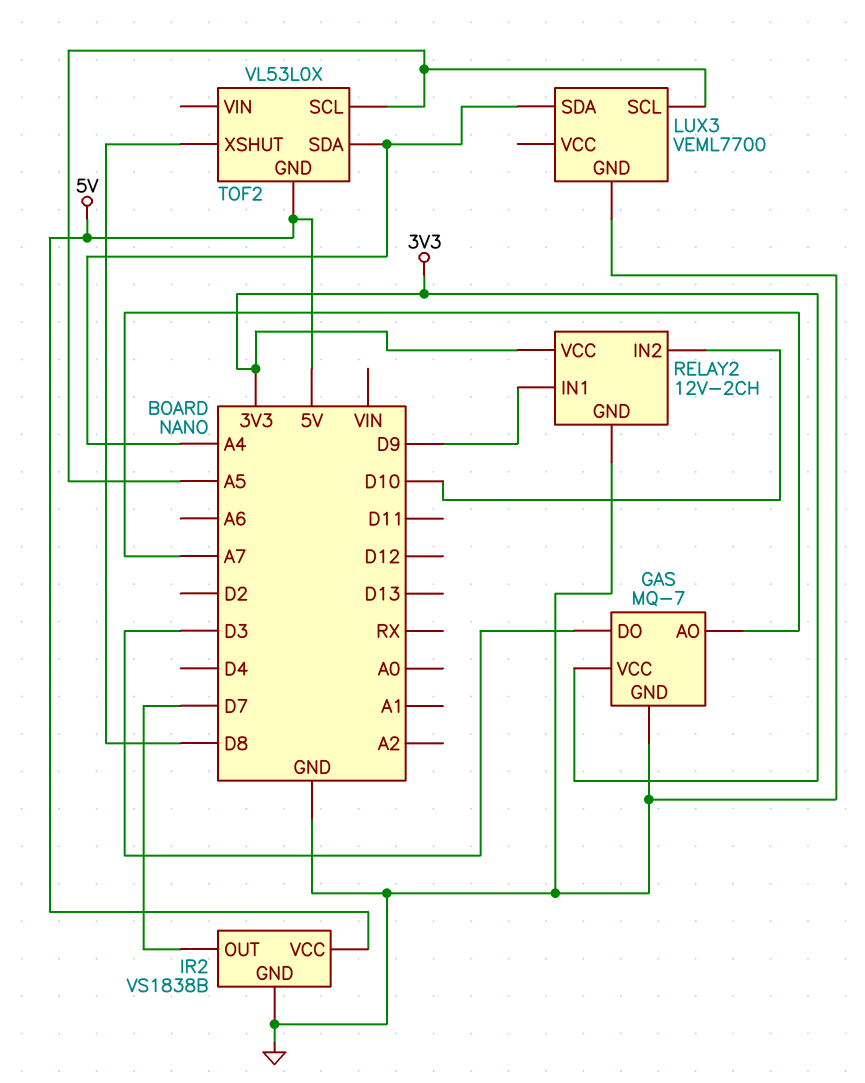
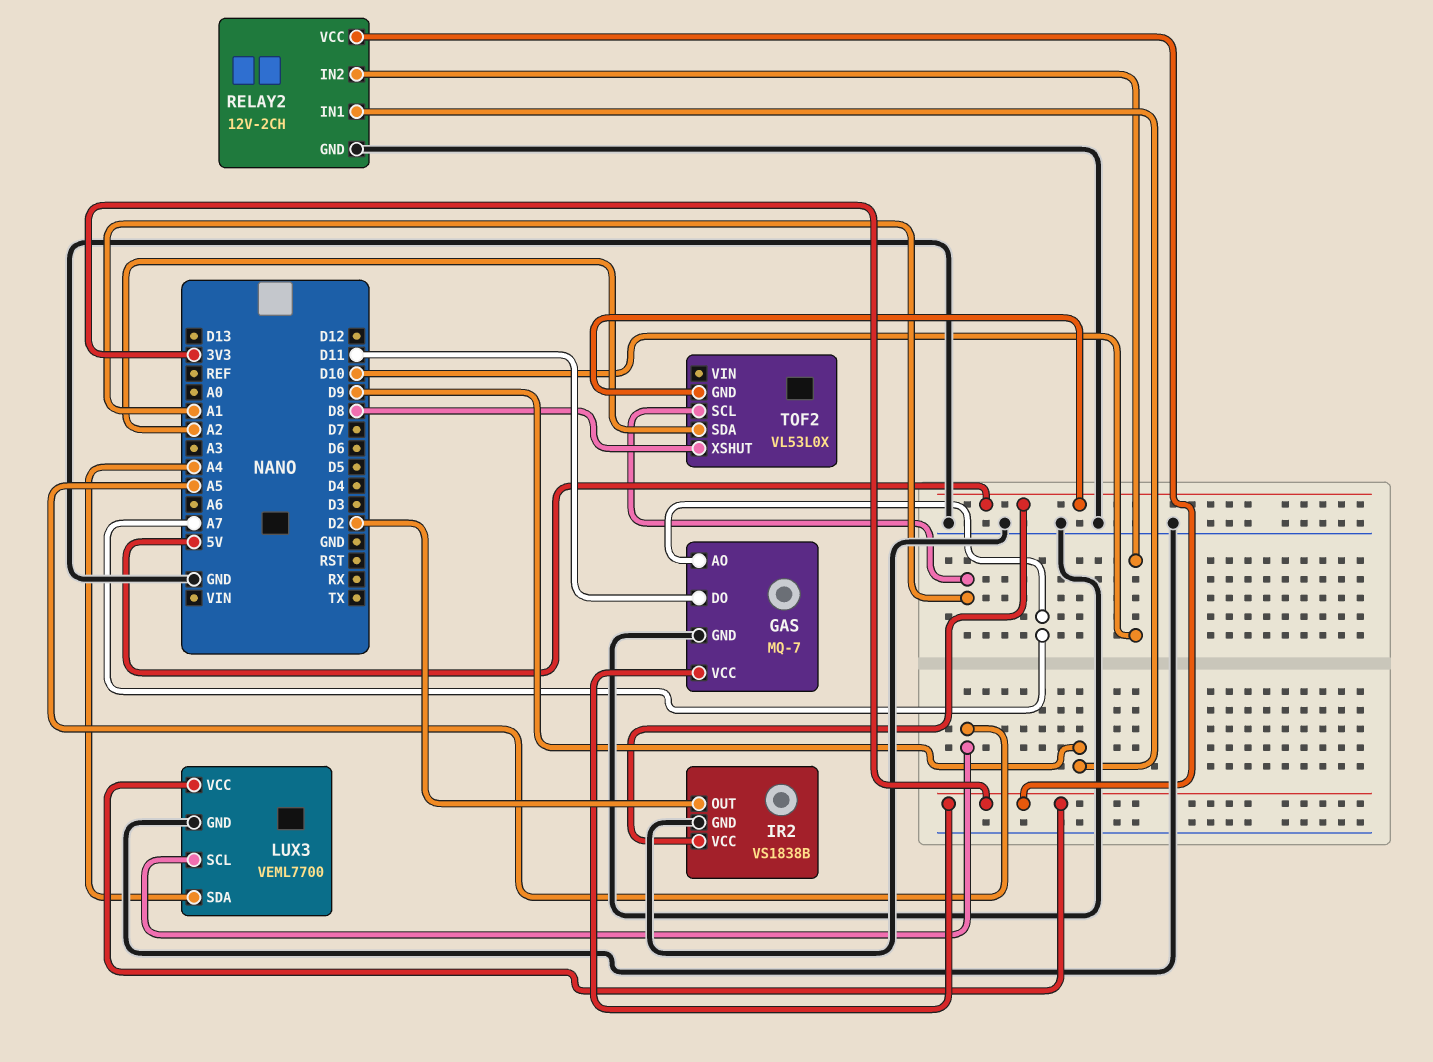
GAS pin DO: D3 -> D11
IR2 pin OUT: D7 -> D2
LUX3 pin VCC: none -> 3V3
TOF2 pin SCL: A5 -> A1
TOF2 pin SDA: A4 -> A2

